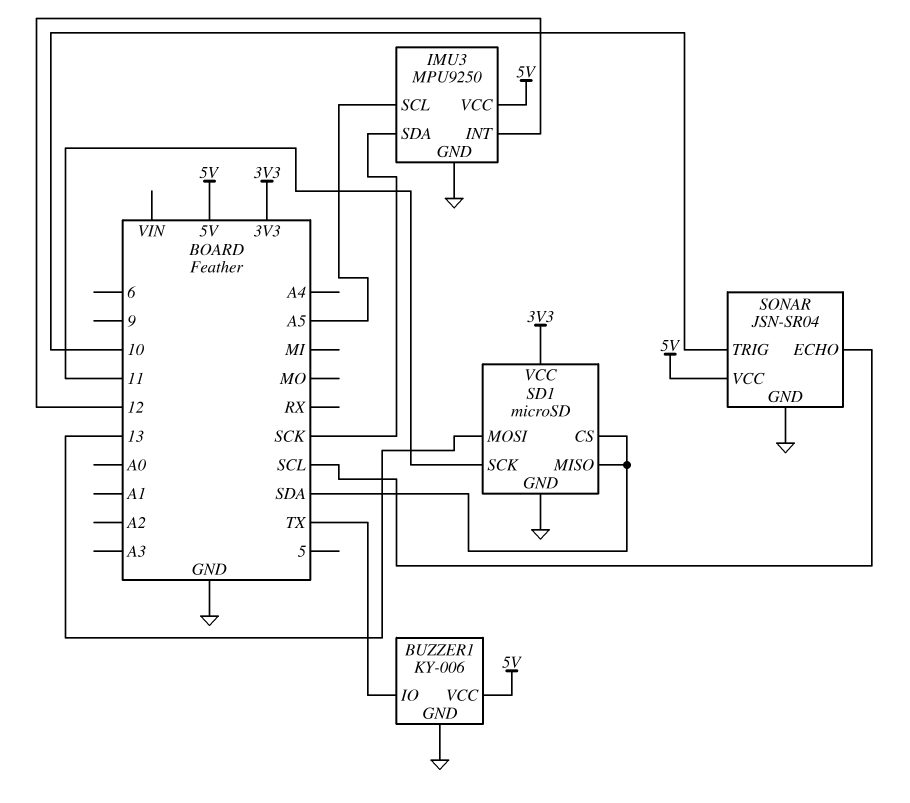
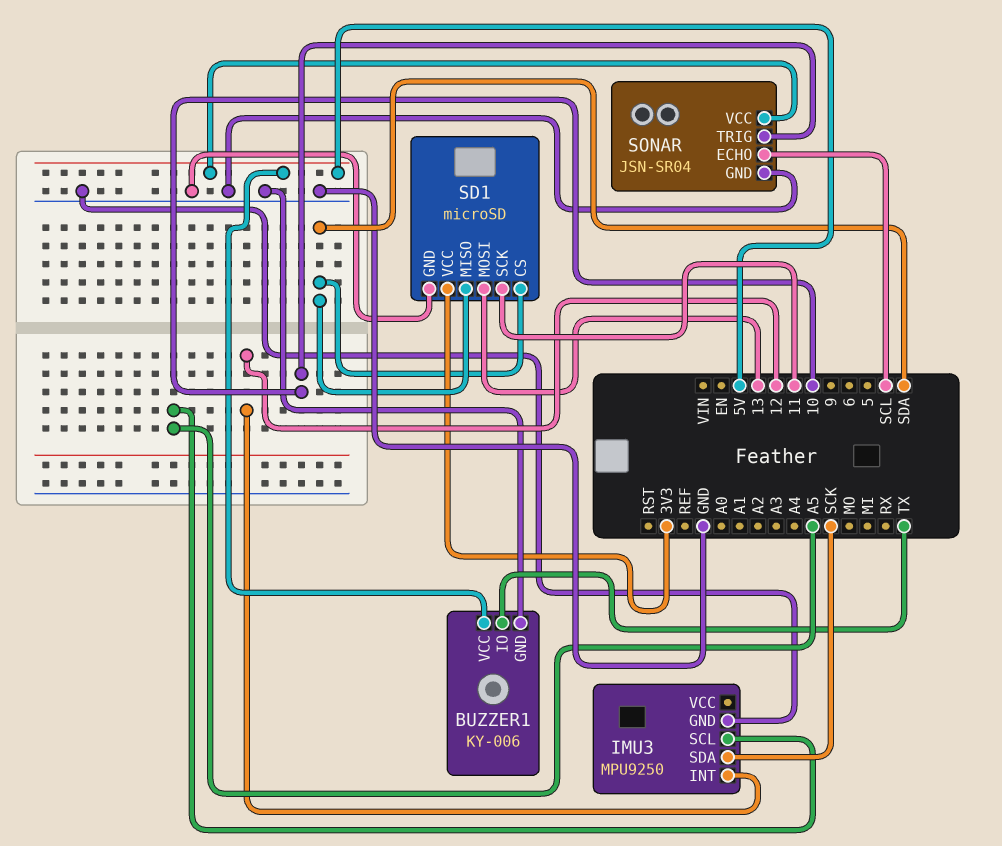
IMU3 pin VCC: 5V -> none

